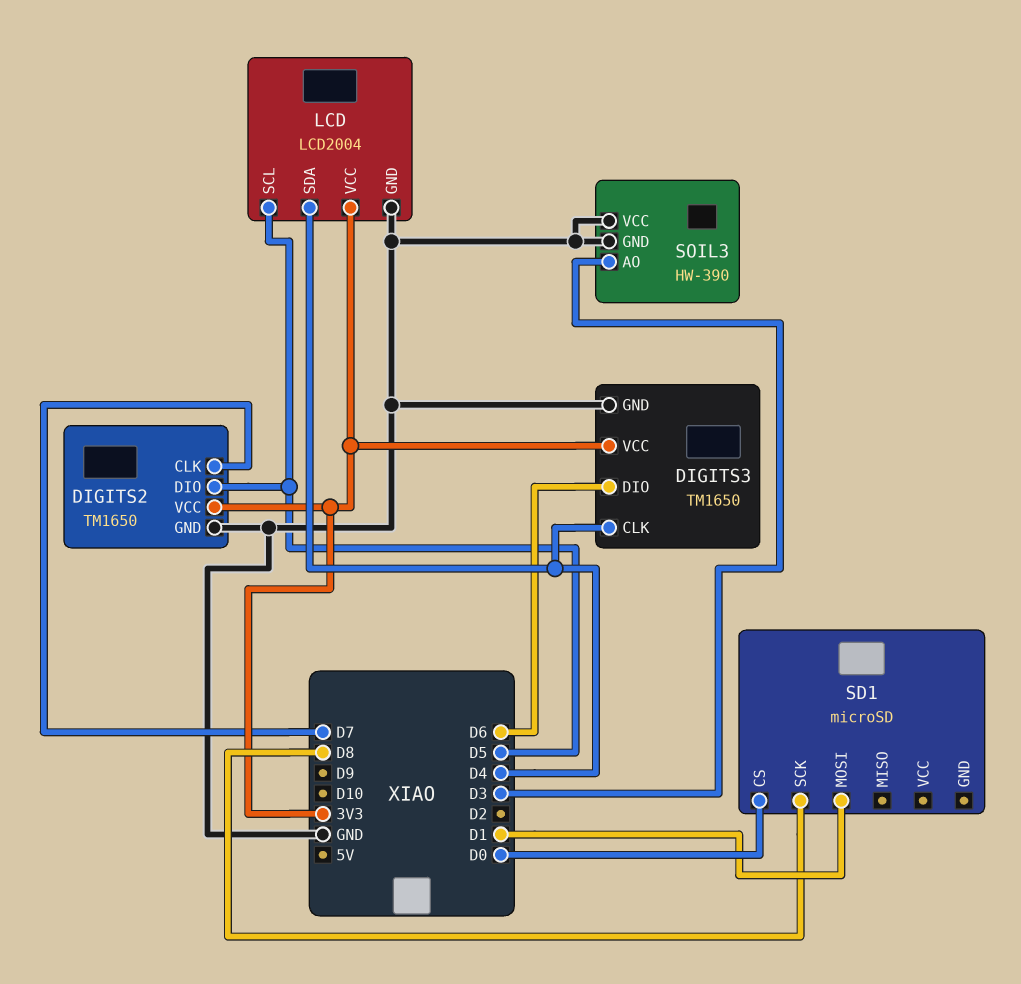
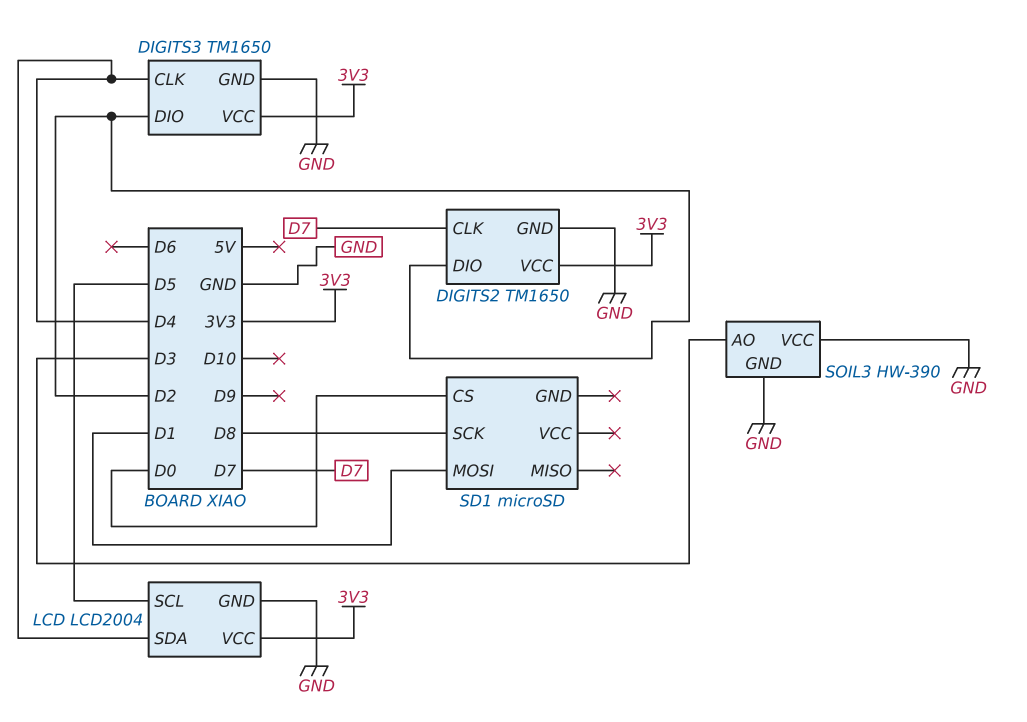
DIGITS2 pin DIO: D5 -> D2
DIGITS3 pin DIO: D6 -> D2

